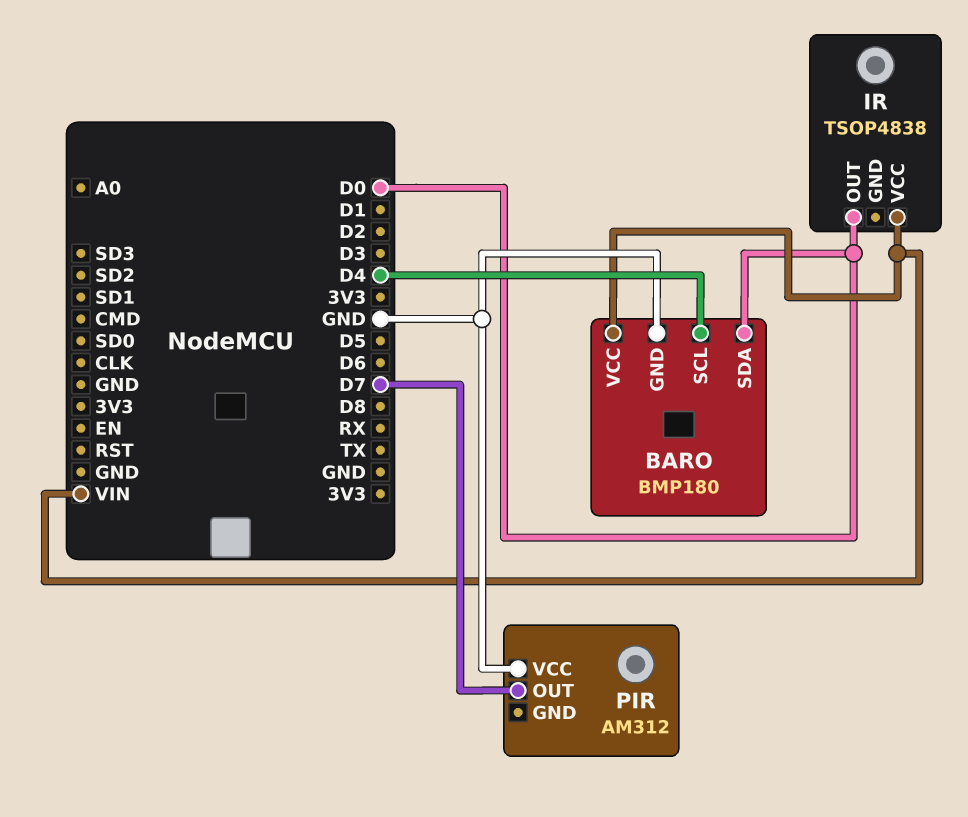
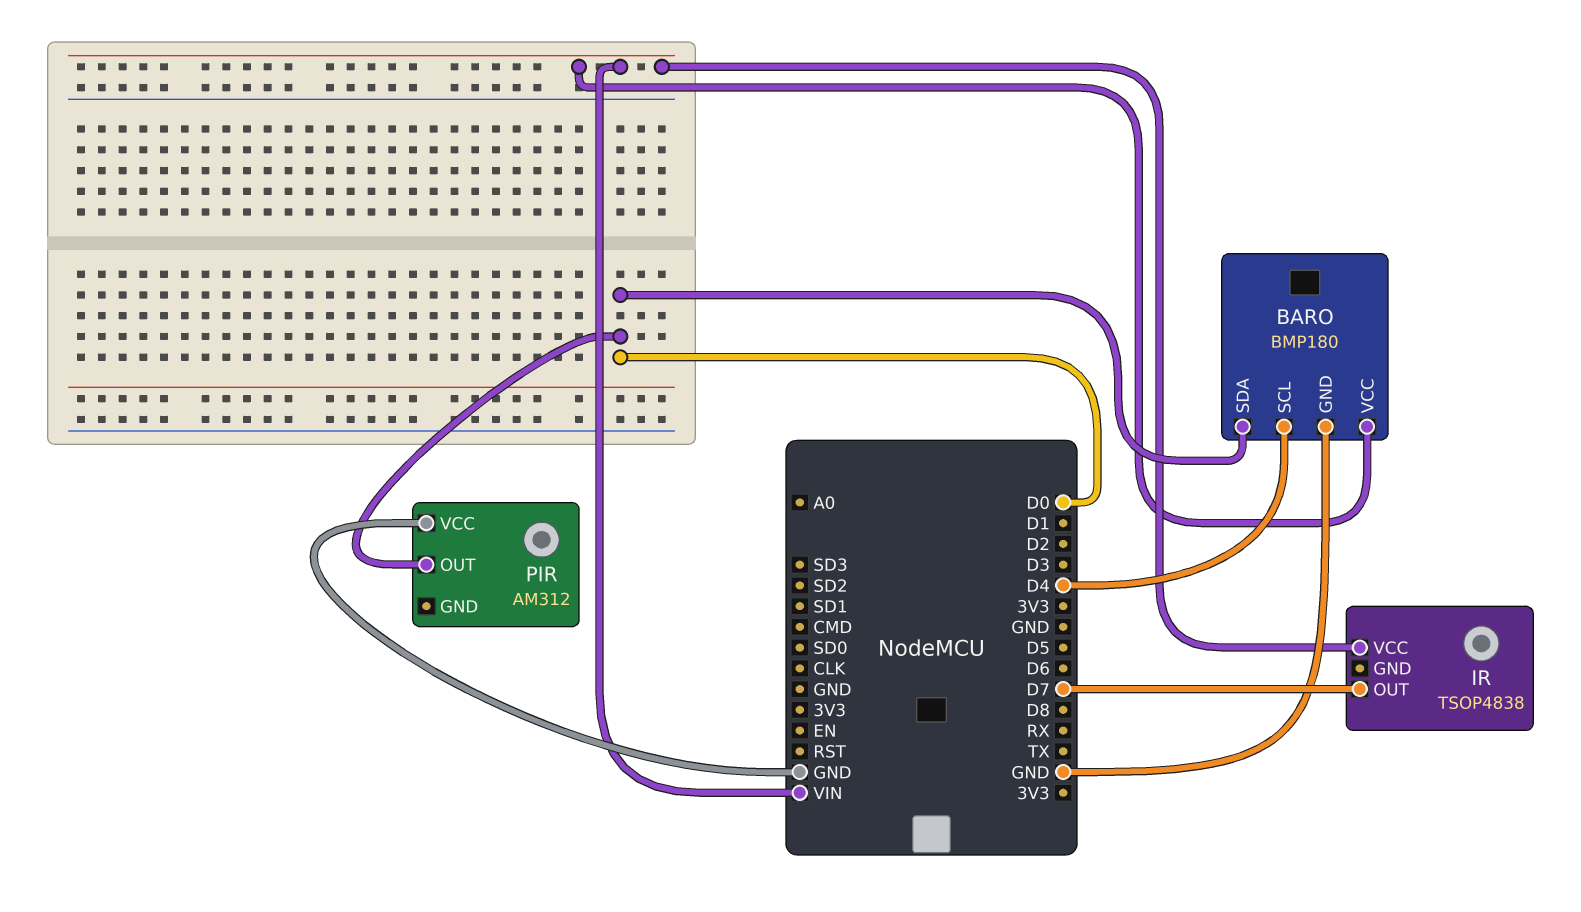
IR pin OUT: D0 -> D7
PIR pin OUT: D7 -> D0

